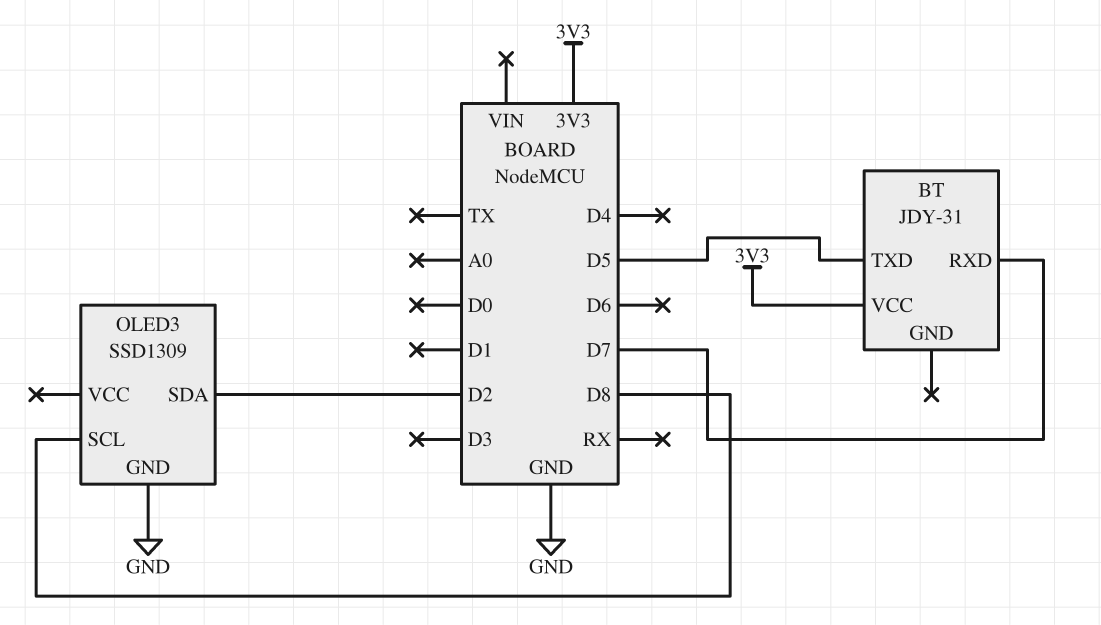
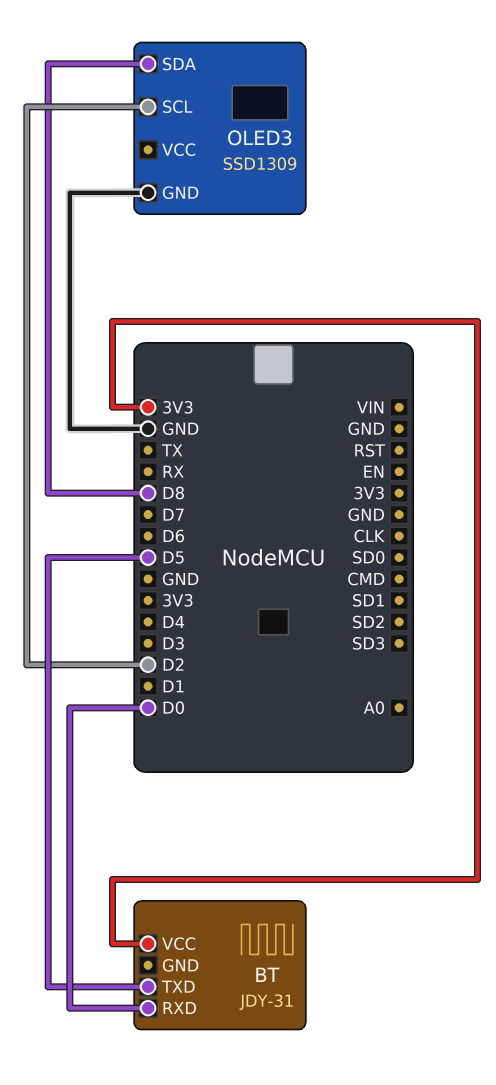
BT pin RXD: D7 -> D0
OLED3 pin SCL: D8 -> D2
OLED3 pin SDA: D2 -> D8

